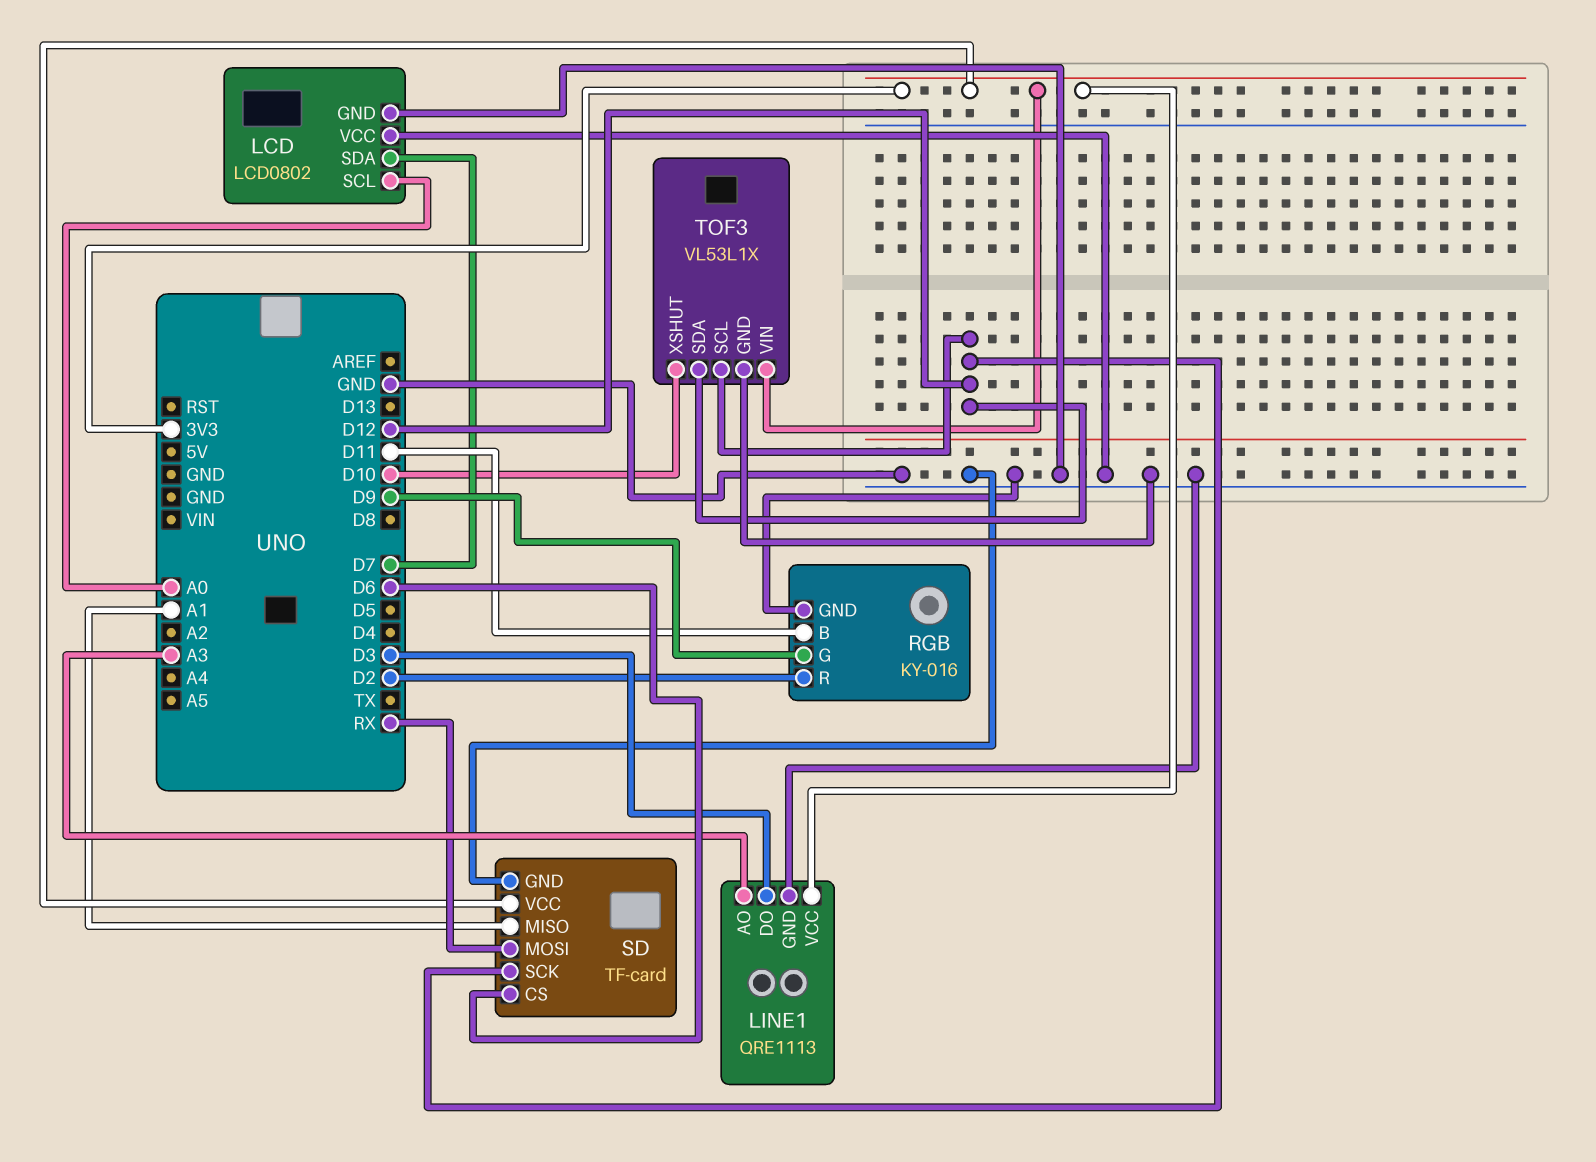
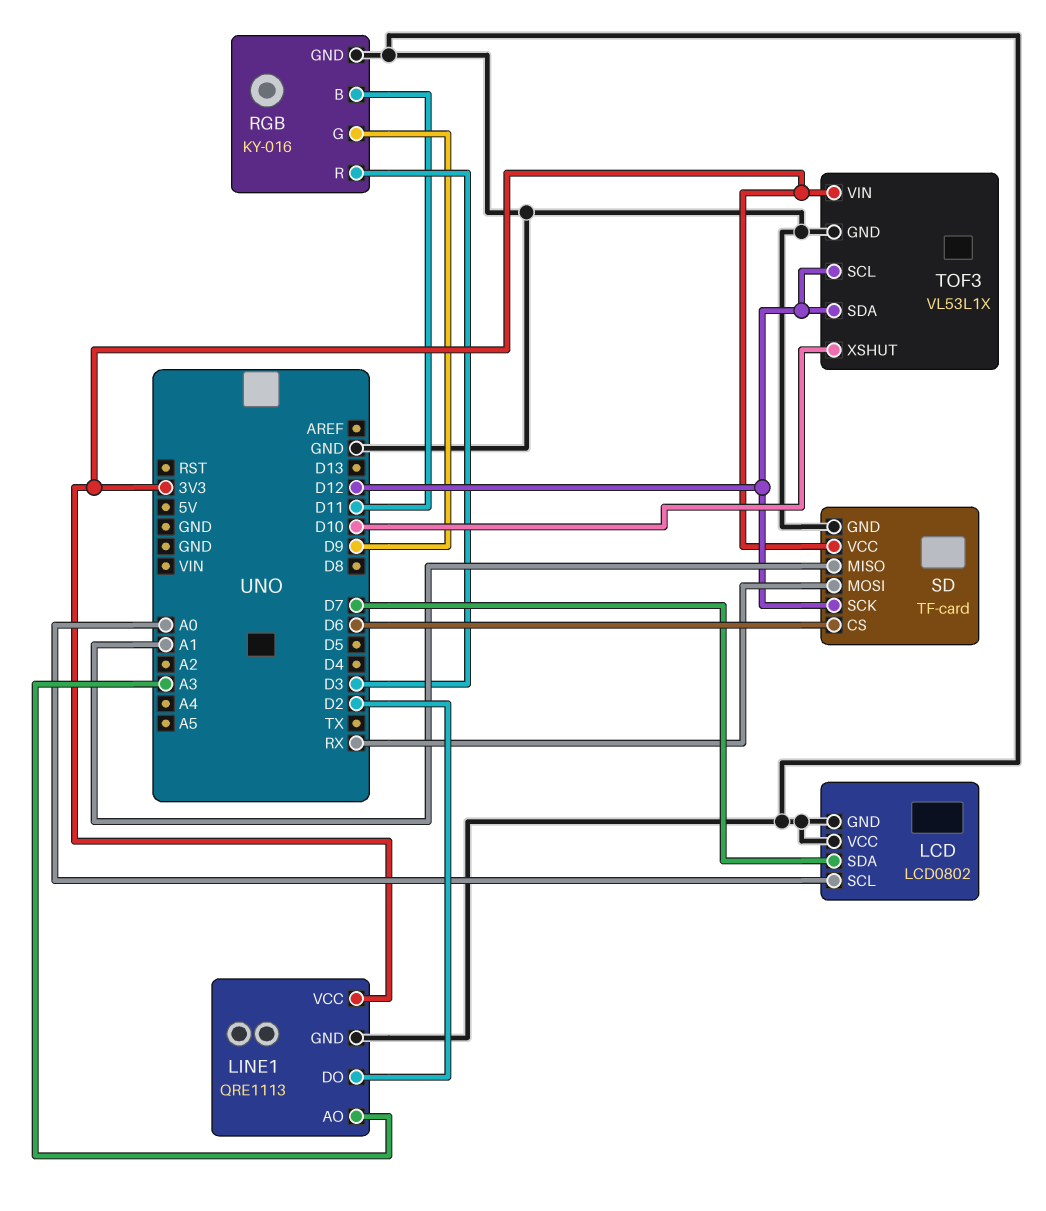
LINE1 pin DO: D3 -> D2
RGB pin R: D2 -> D3

